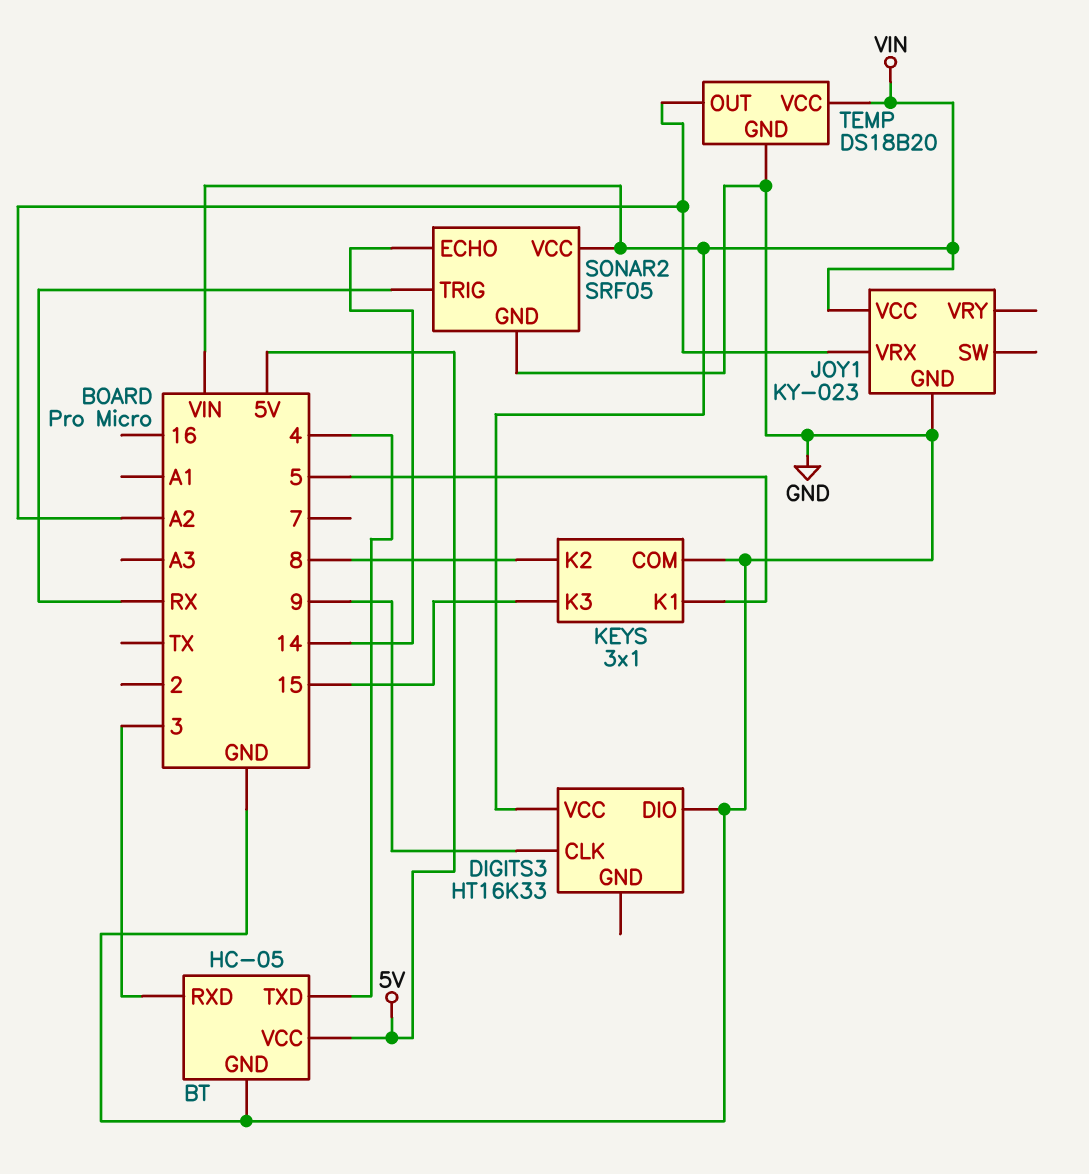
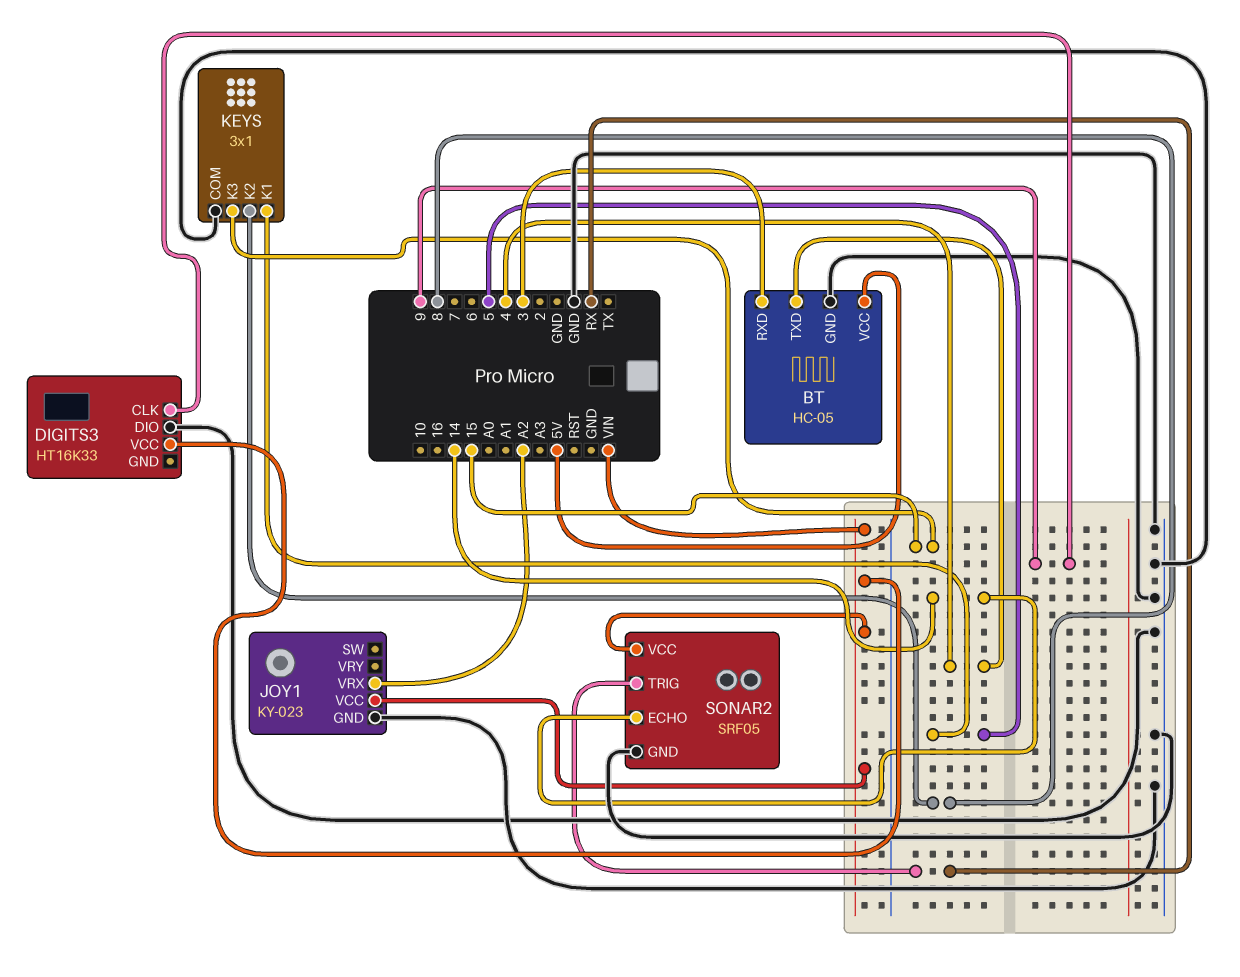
TEMP: DS18B20 -> none
TEMP pin GND: GND -> none
TEMP pin OUT: A2 -> none
TEMP pin VCC: VIN -> none

